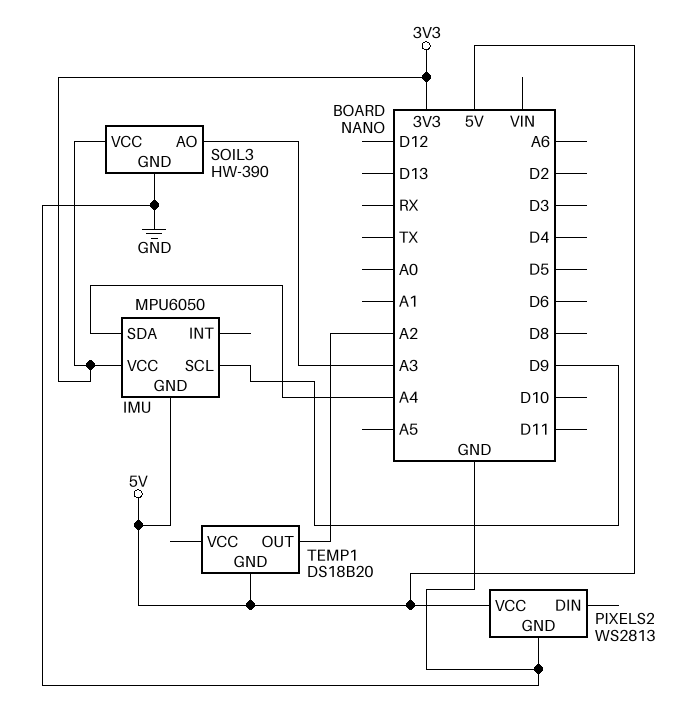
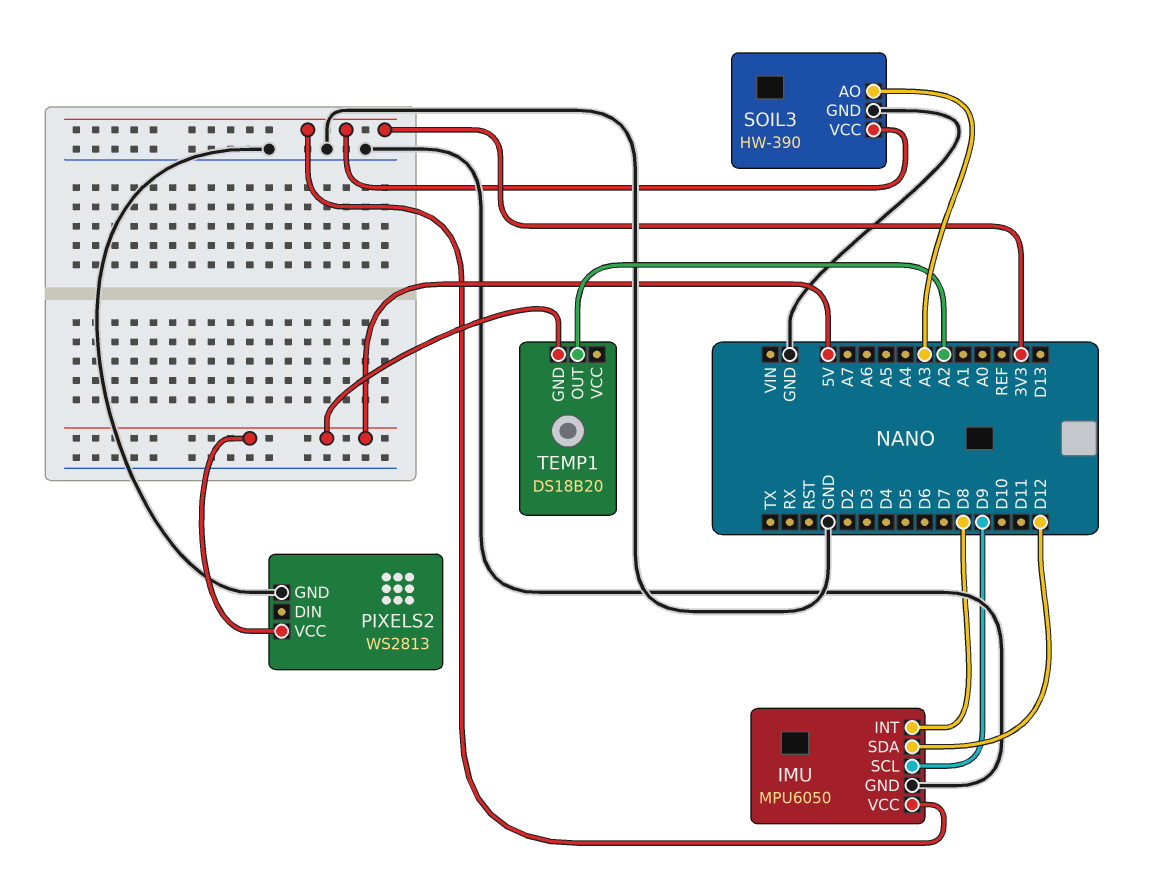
IMU pin GND: 5V -> GND
IMU pin INT: none -> D8
IMU pin SDA: A4 -> D12

